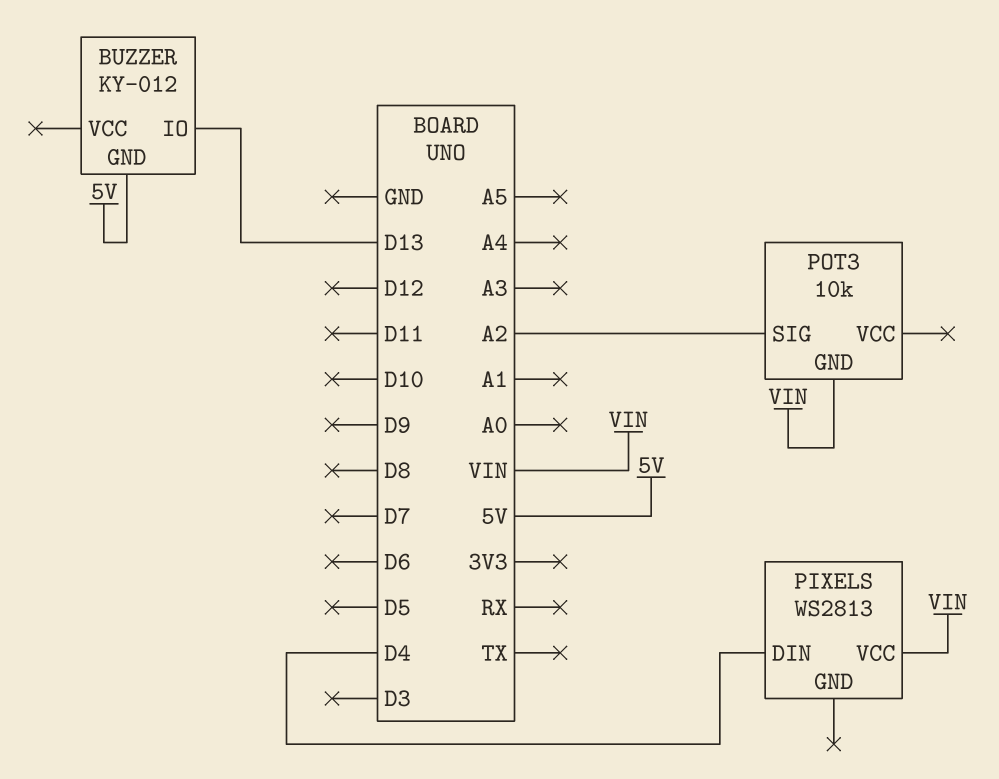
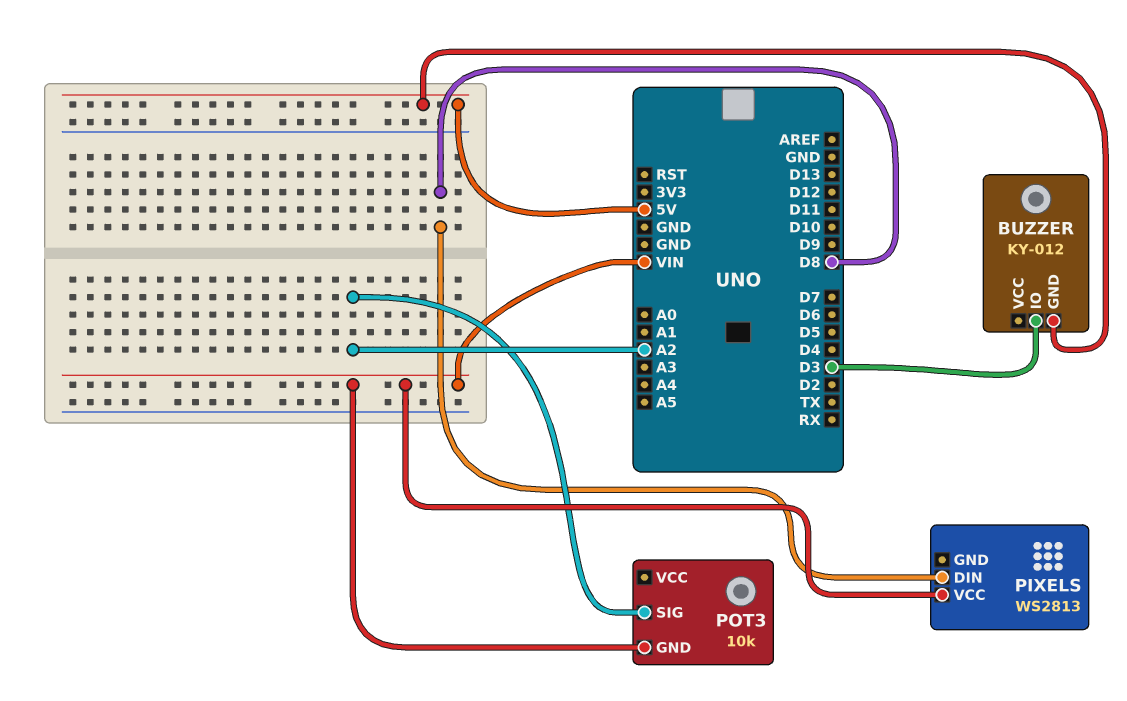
BUZZER pin IO: D13 -> D3
PIXELS pin DIN: D4 -> D8

